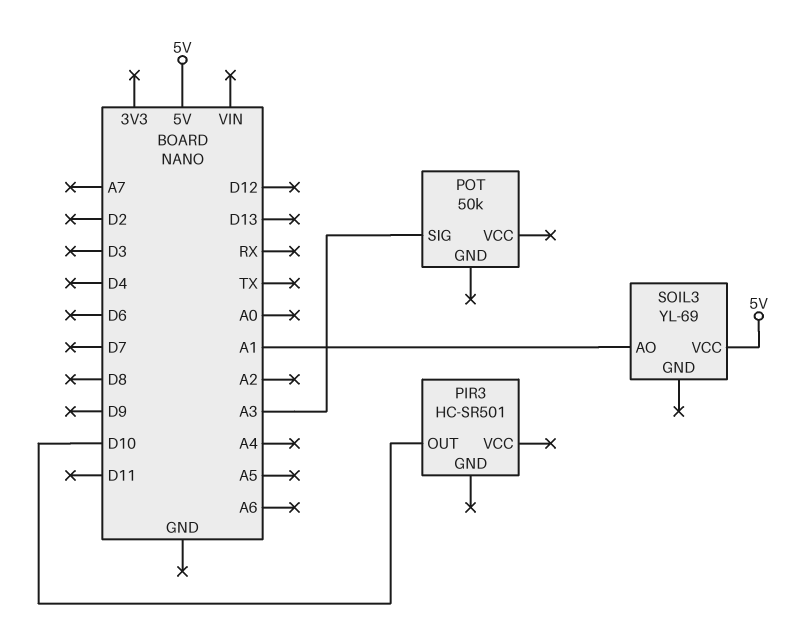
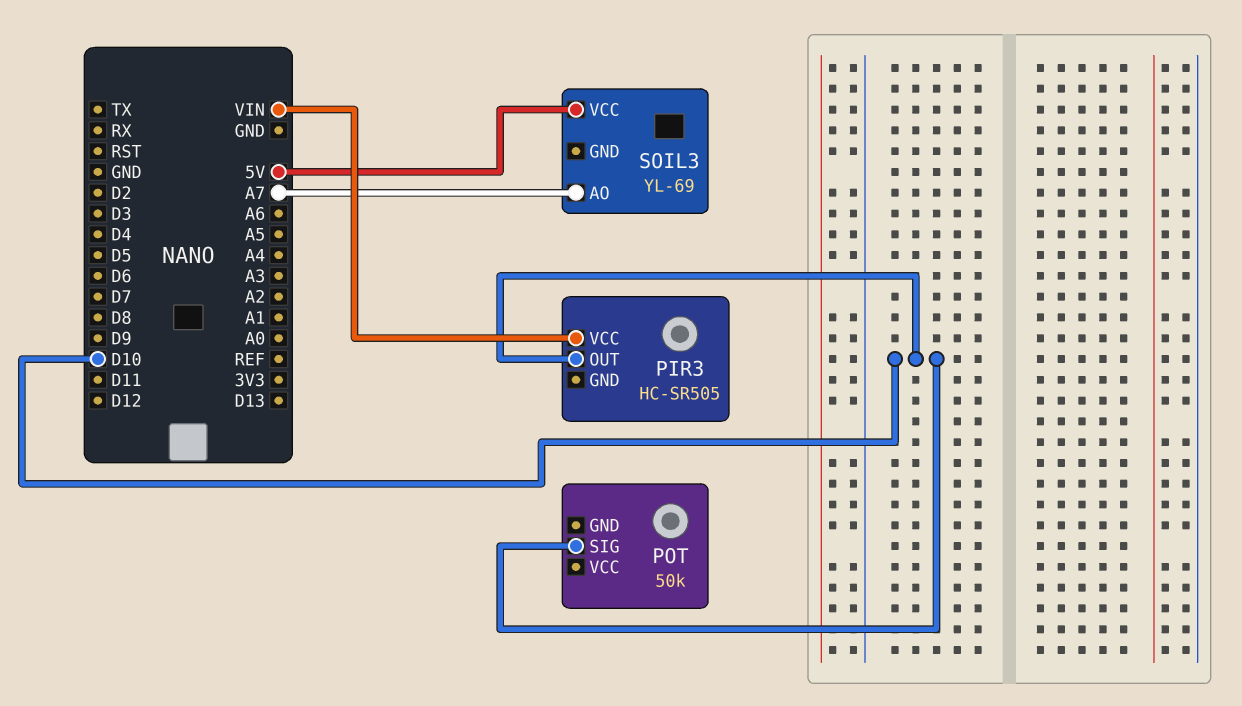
PIR3: HC-SR501 -> HC-SR505
PIR3 pin VCC: none -> VIN
POT pin SIG: A3 -> D10
SOIL3 pin AO: A1 -> A7

